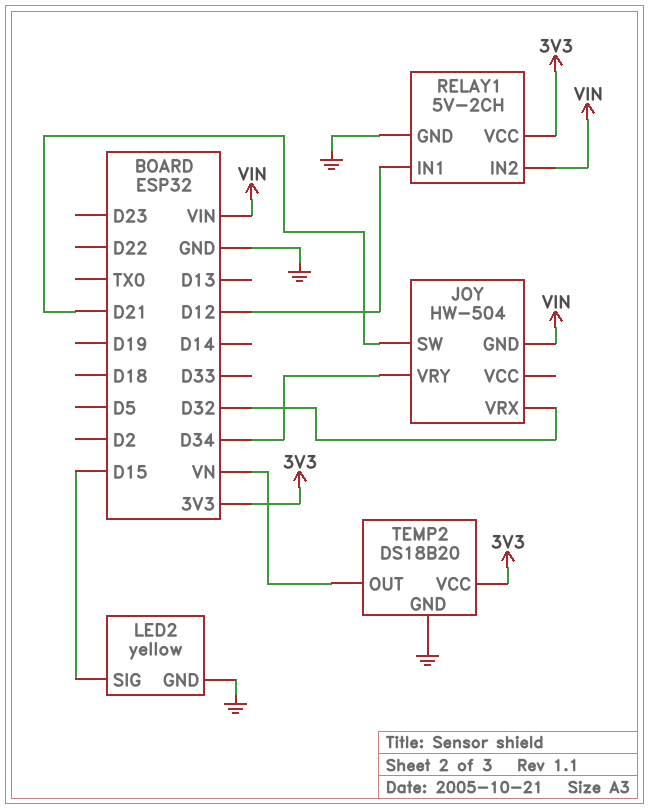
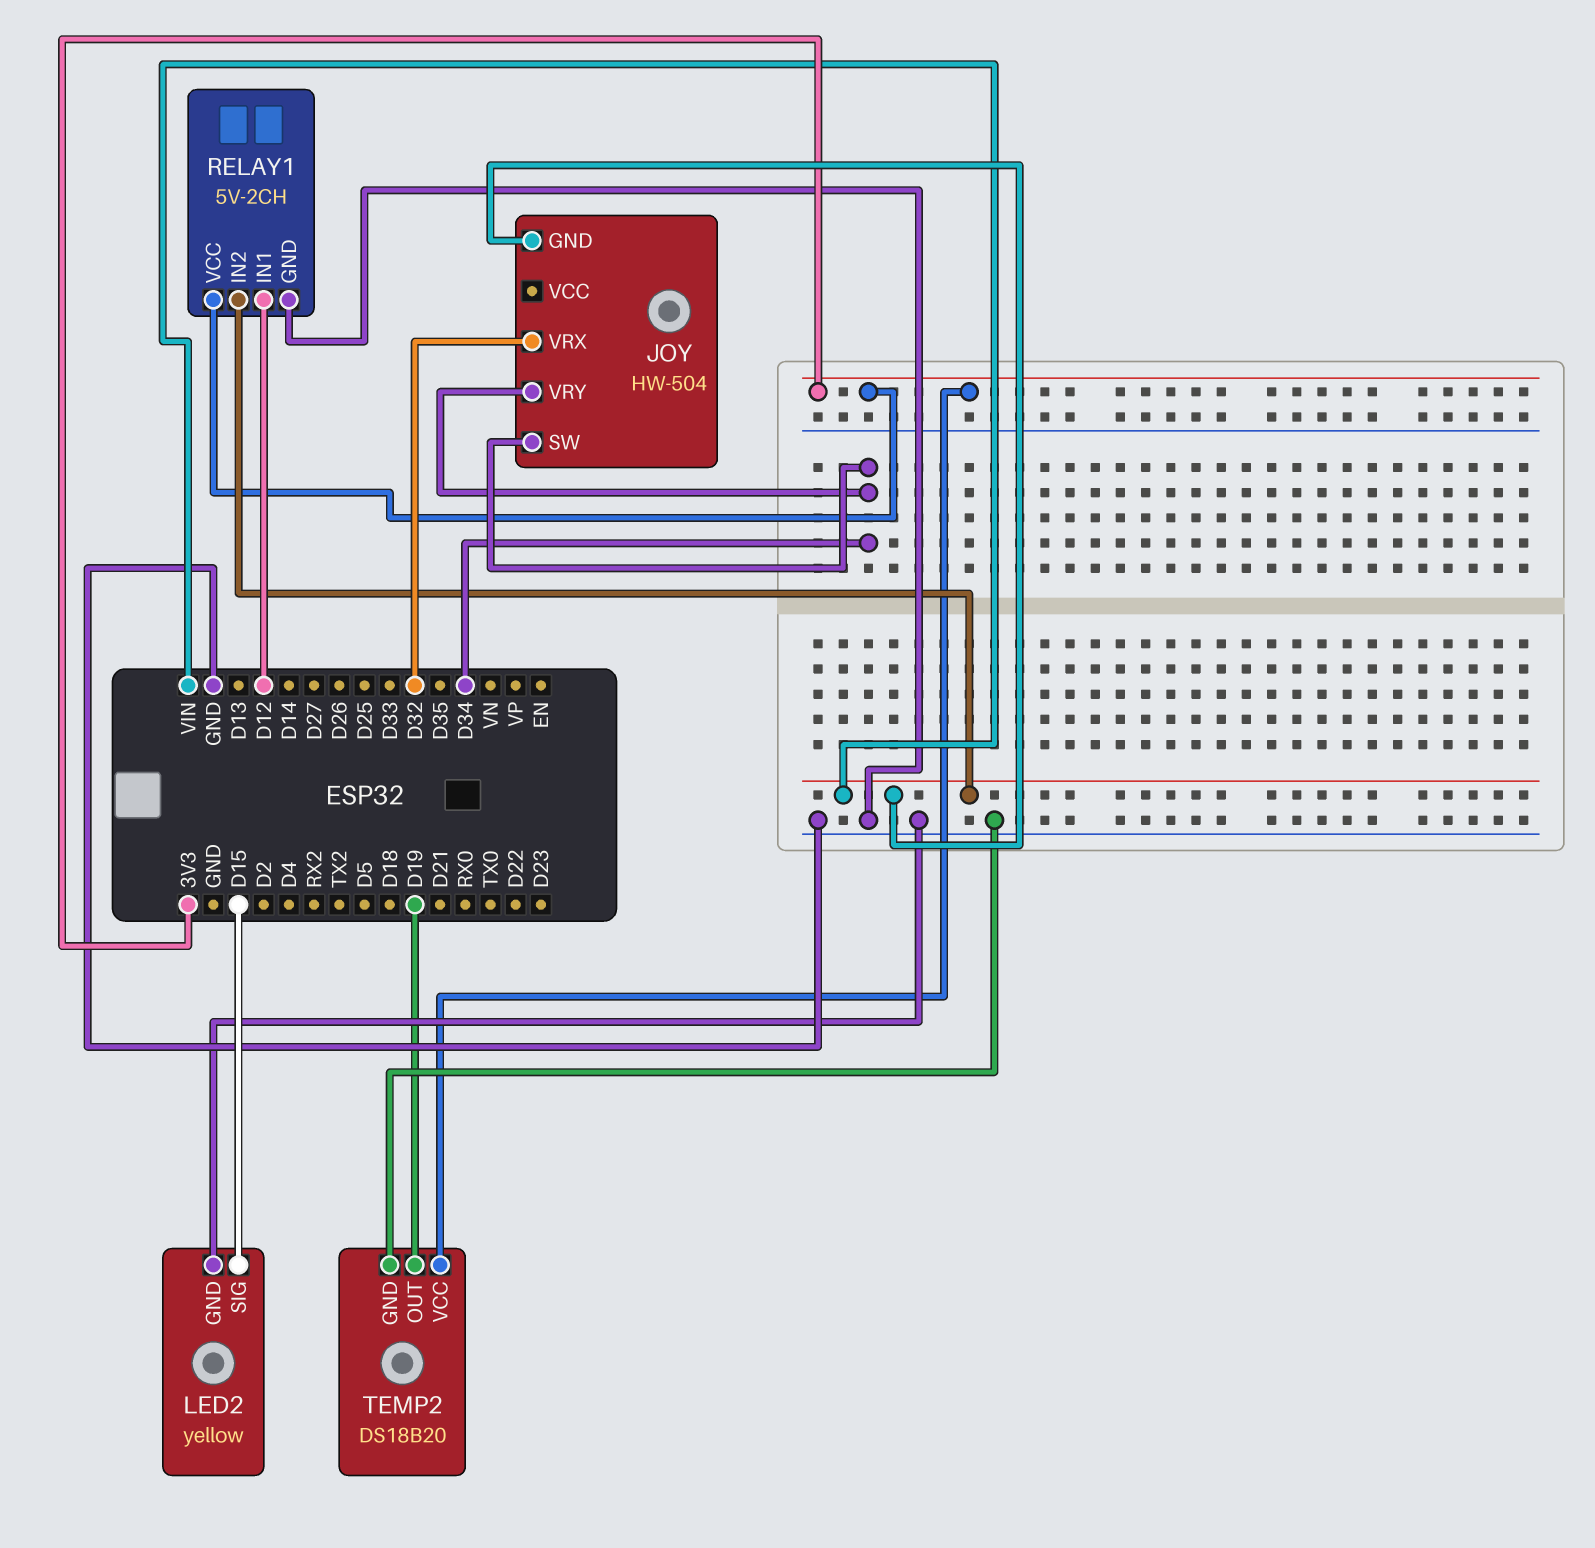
JOY pin SW: D21 -> D34
TEMP2 pin OUT: VN -> D19

